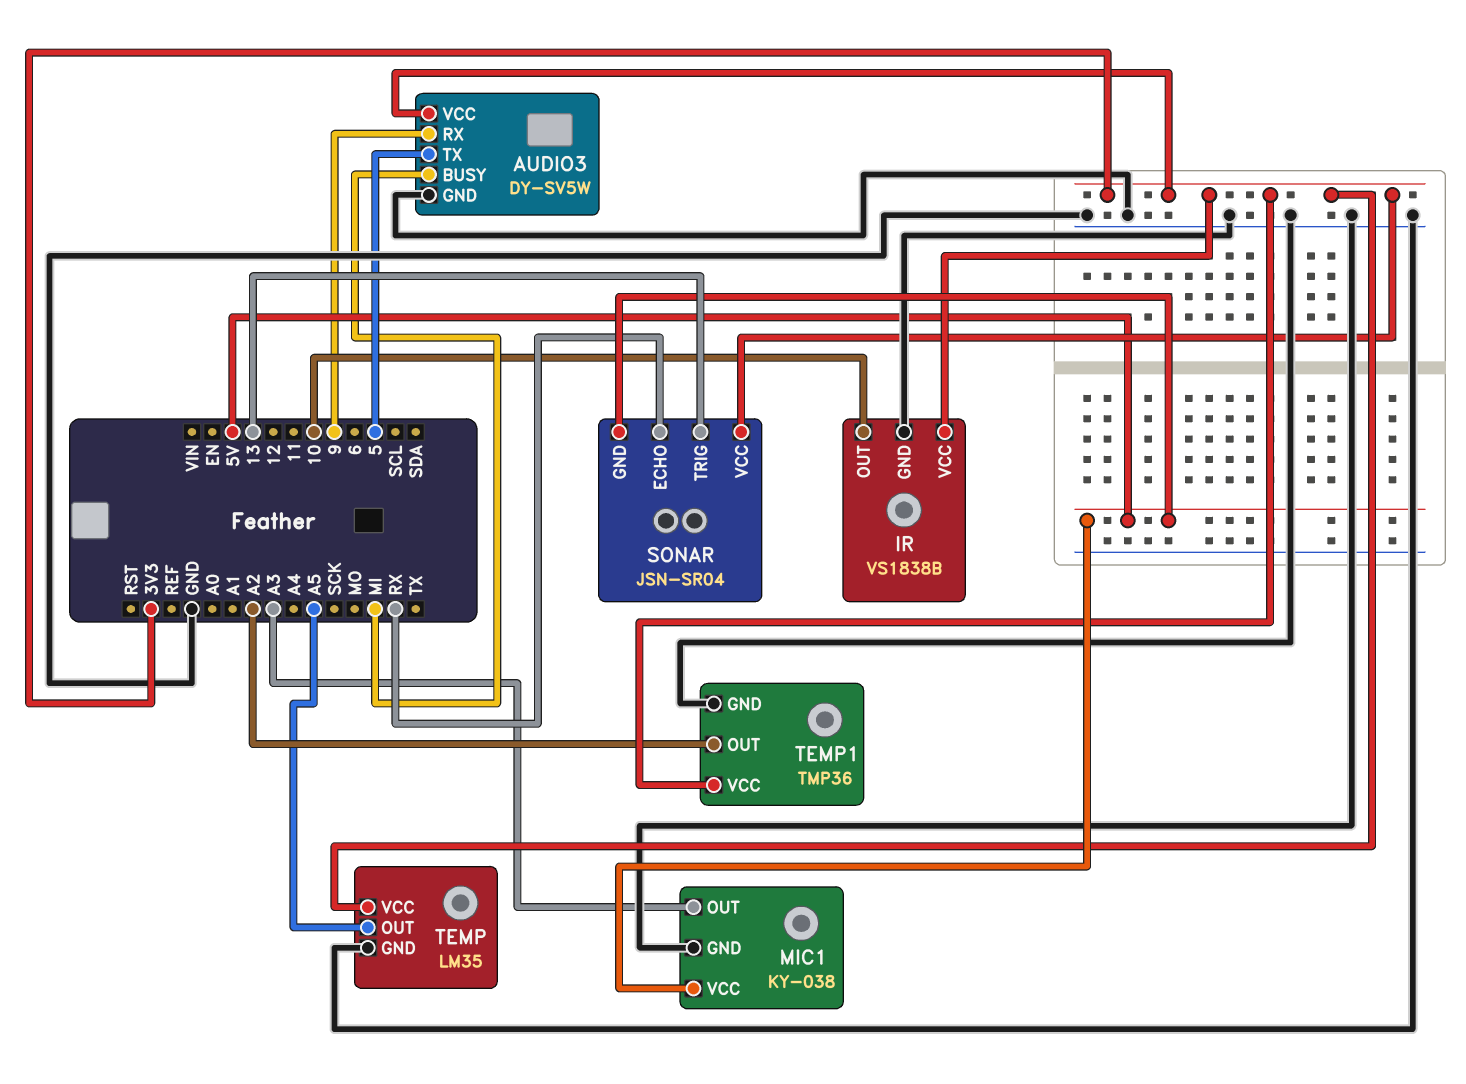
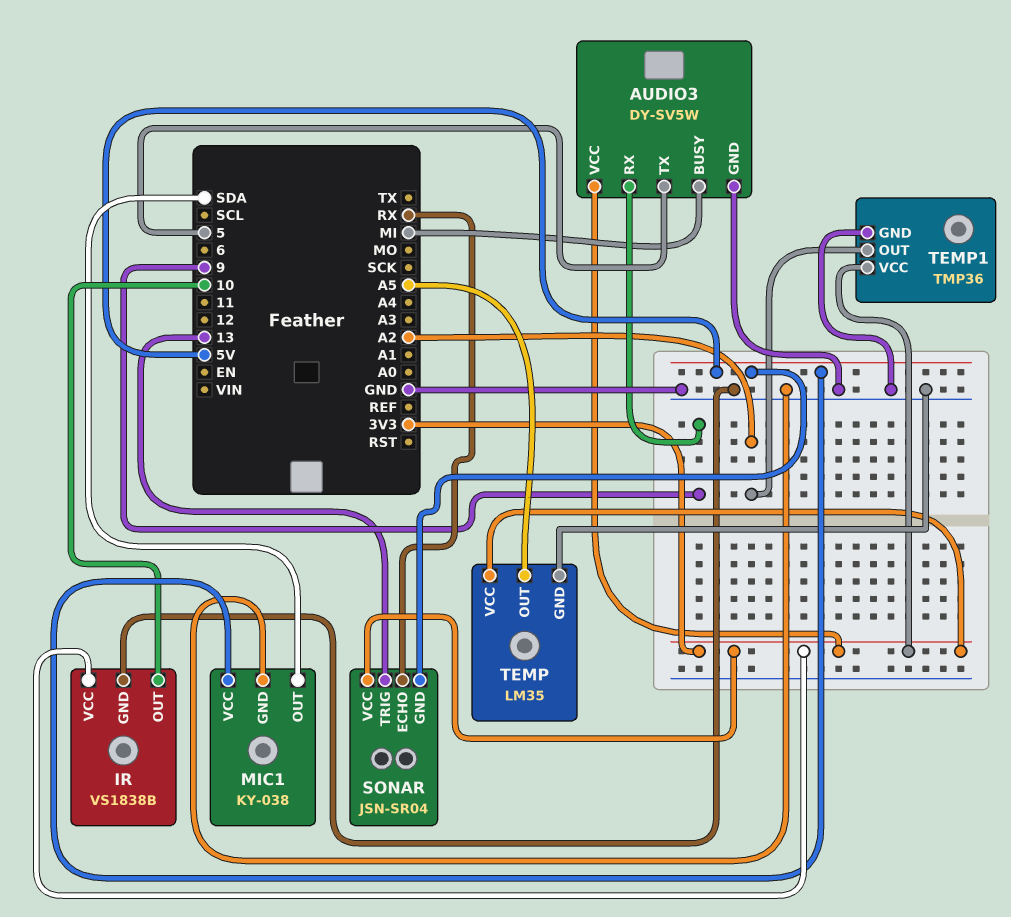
MIC1 pin OUT: A3 -> SDA

